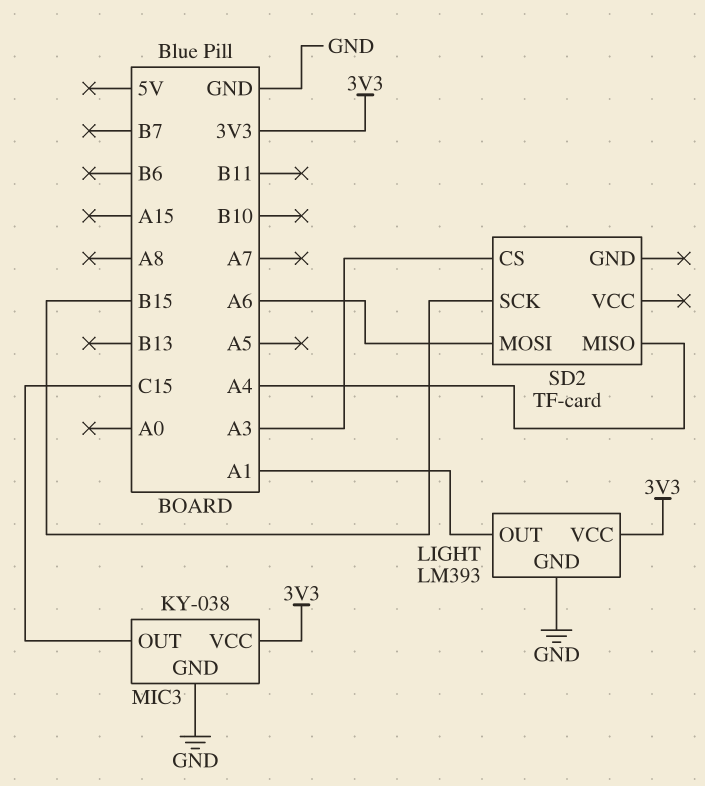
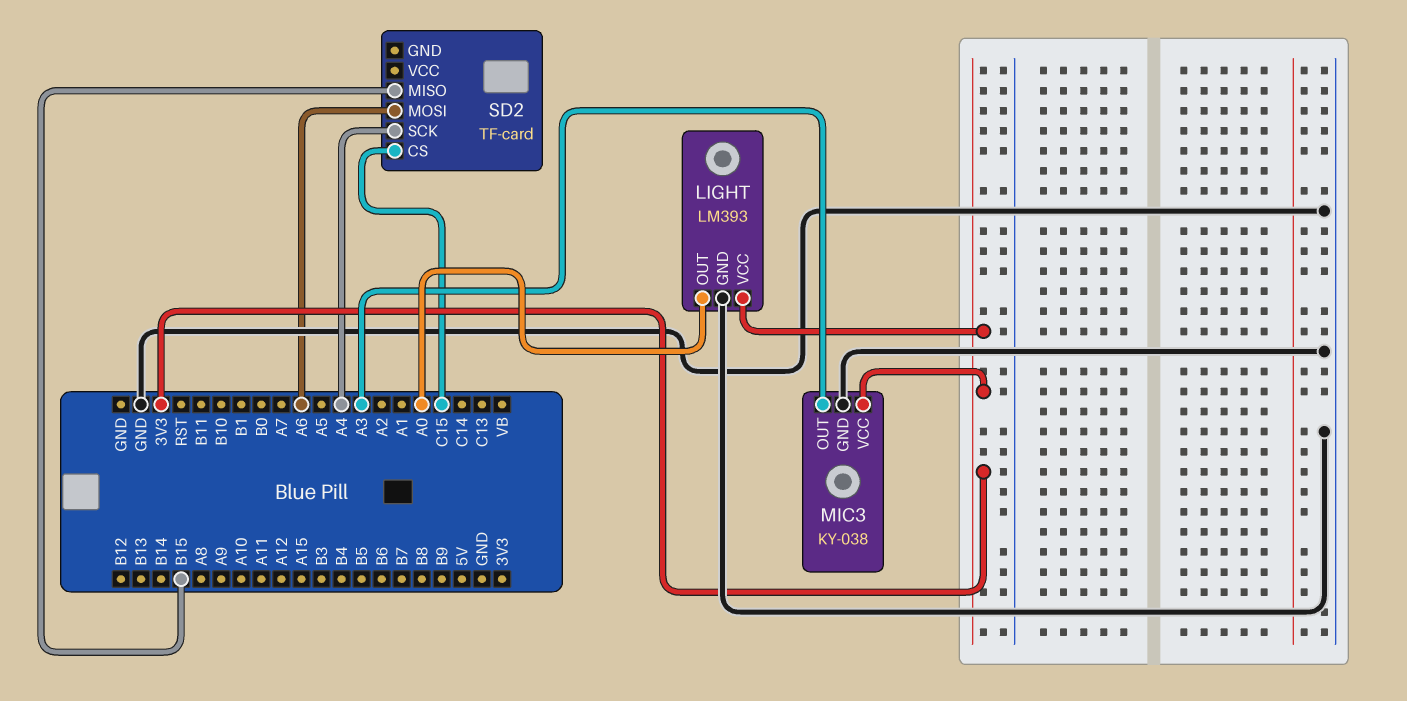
LIGHT pin OUT: A1 -> A0
MIC3 pin OUT: C15 -> A3
SD2 pin CS: A3 -> C15
SD2 pin MISO: A4 -> B15
SD2 pin SCK: B15 -> A4

